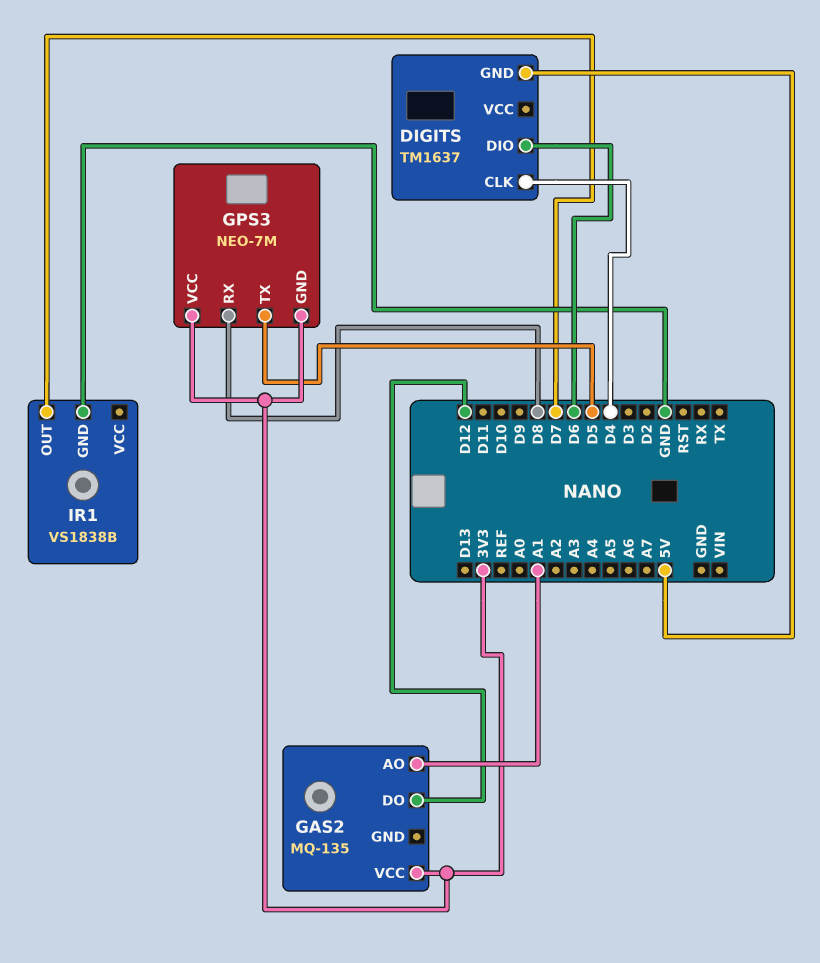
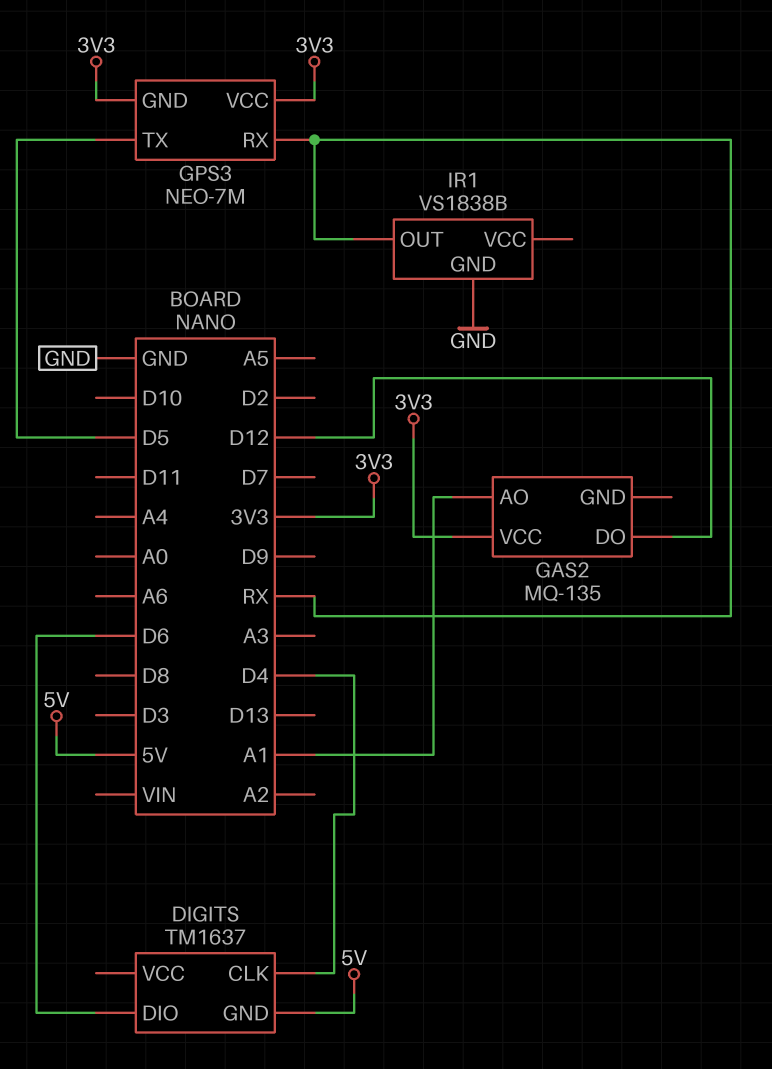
GPS3 pin RX: D8 -> RX
IR1 pin OUT: D7 -> RX

